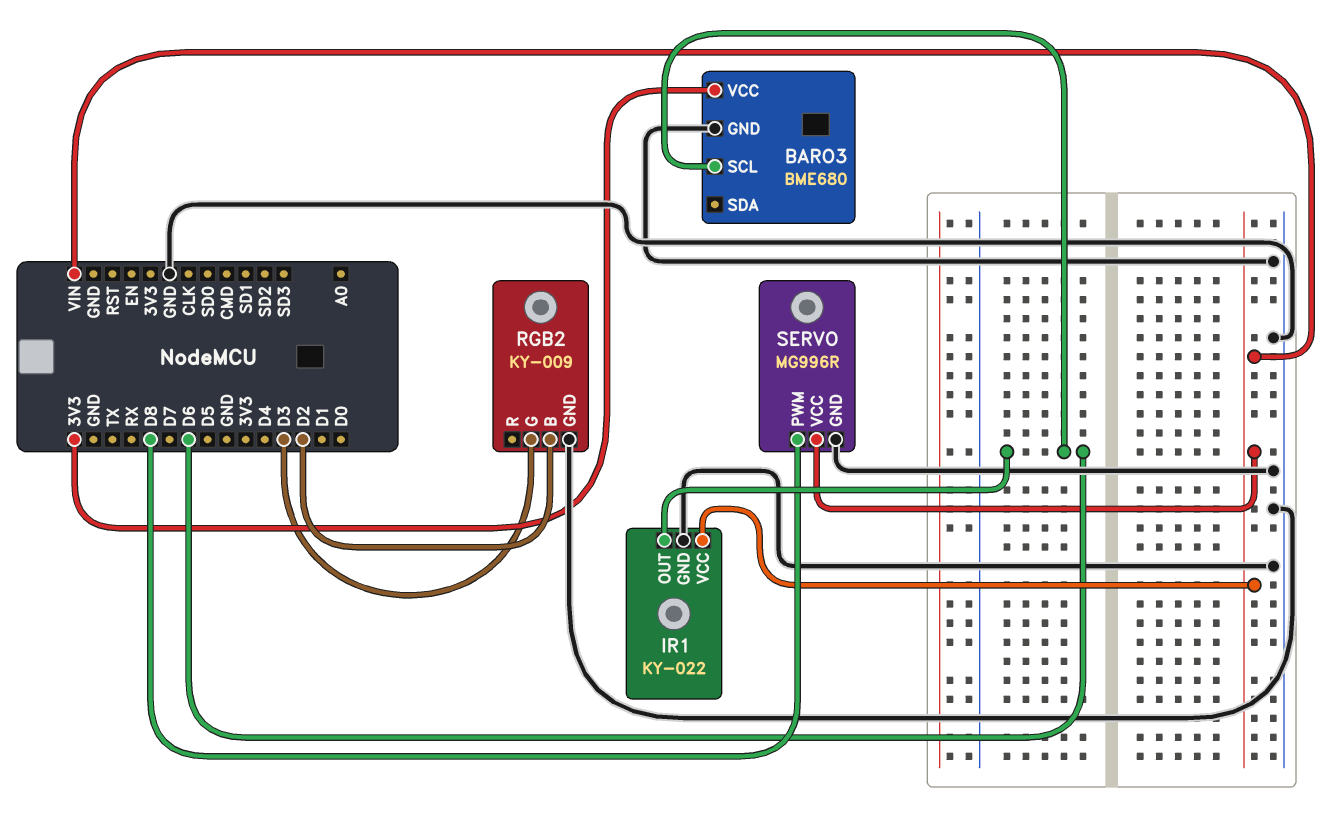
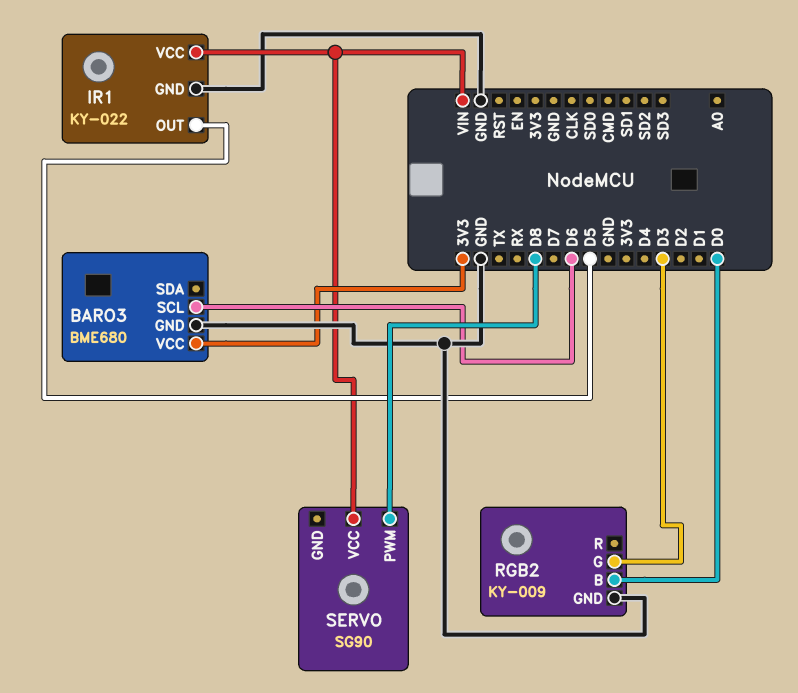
IR1 pin OUT: D6 -> D5
RGB2 pin B: D2 -> D0
SERVO: MG996R -> SG90
SERVO pin GND: GND -> none

